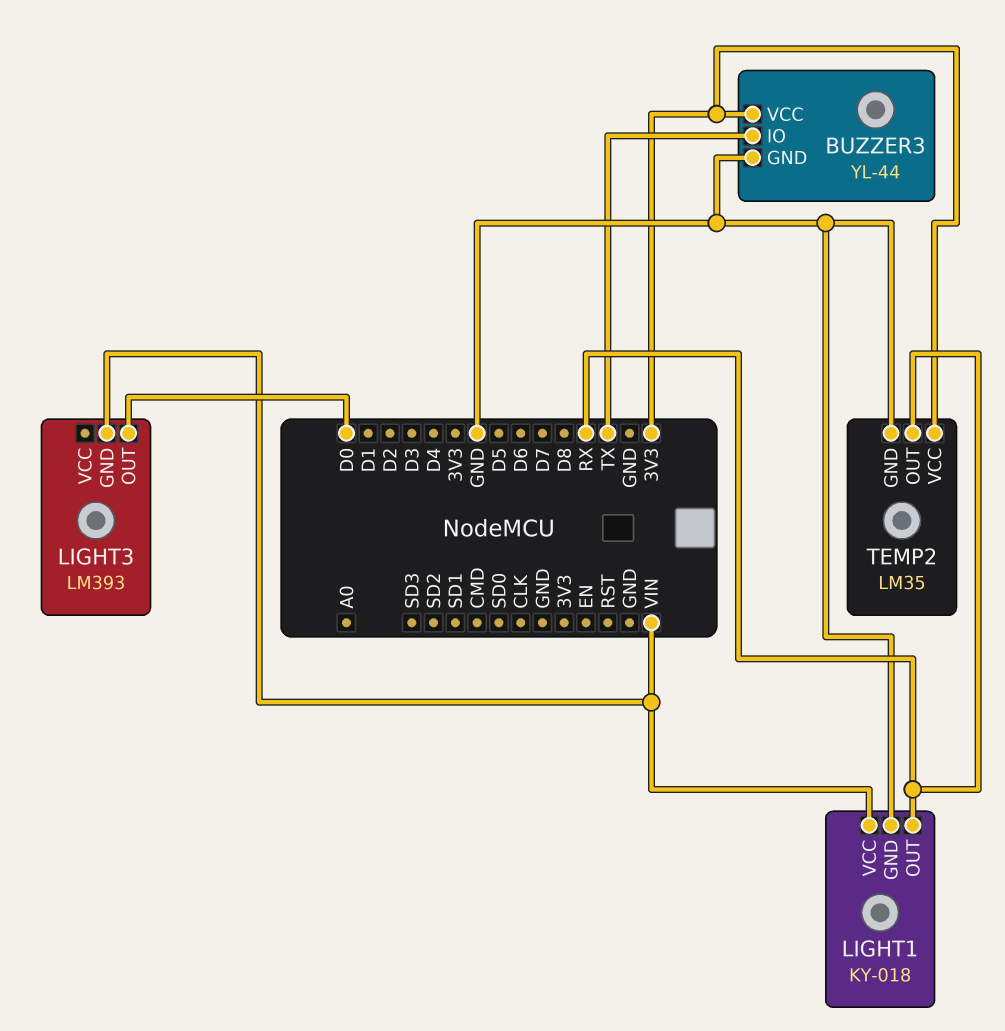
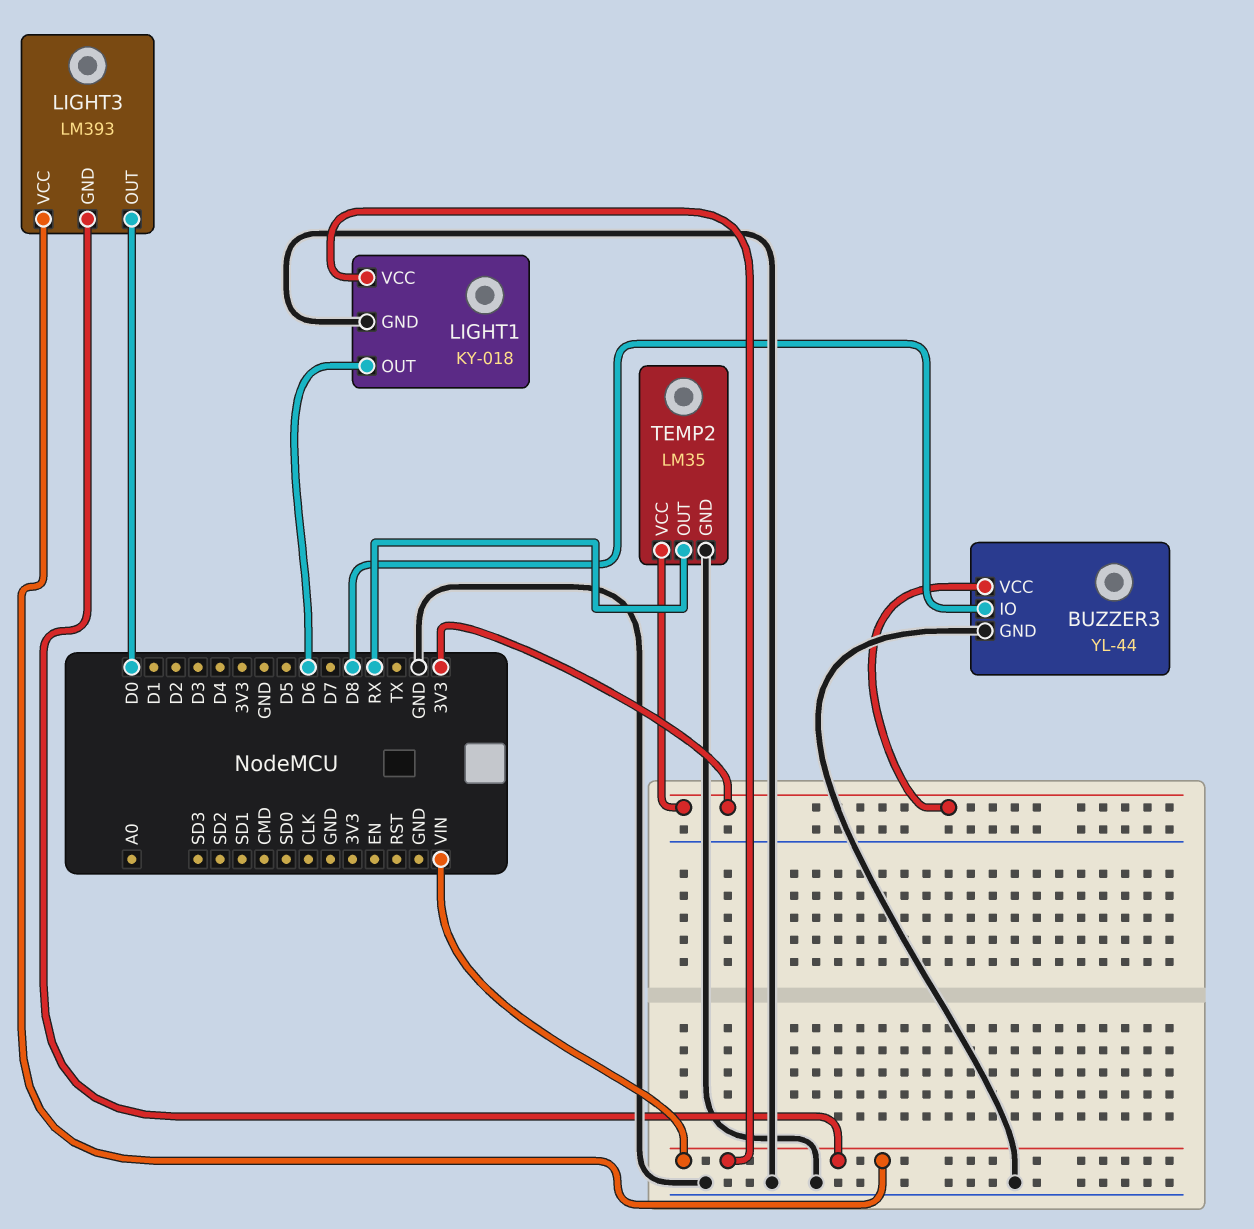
BUZZER3 pin IO: TX -> D8
LIGHT1 pin OUT: RX -> D6
LIGHT3 pin VCC: none -> VIN

